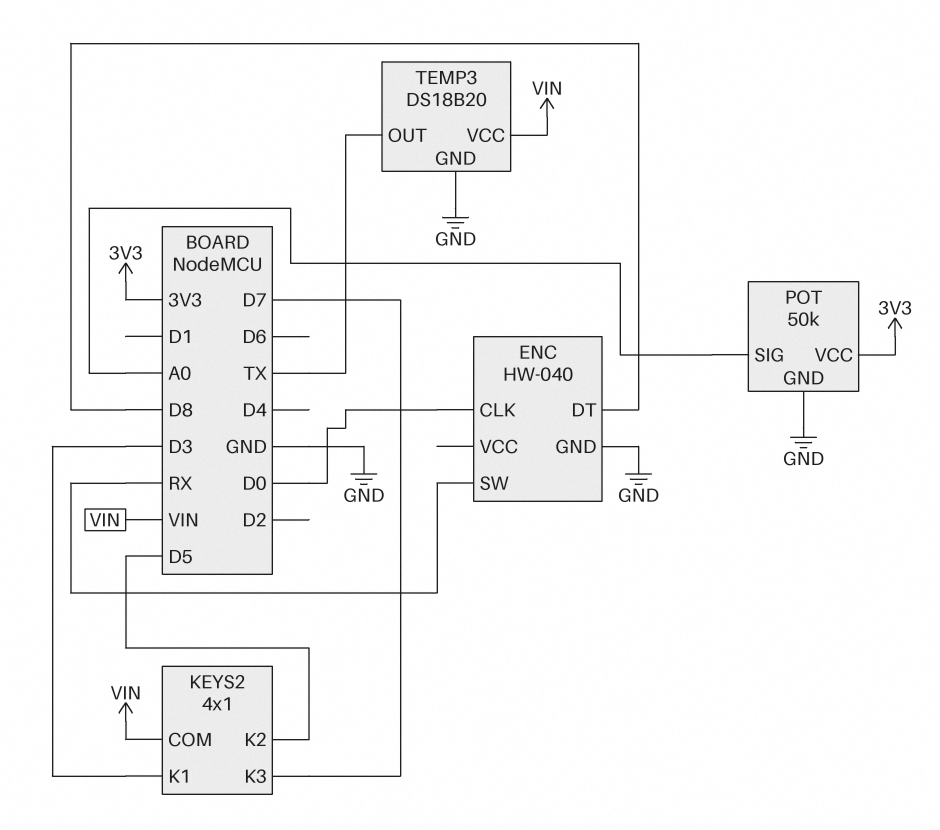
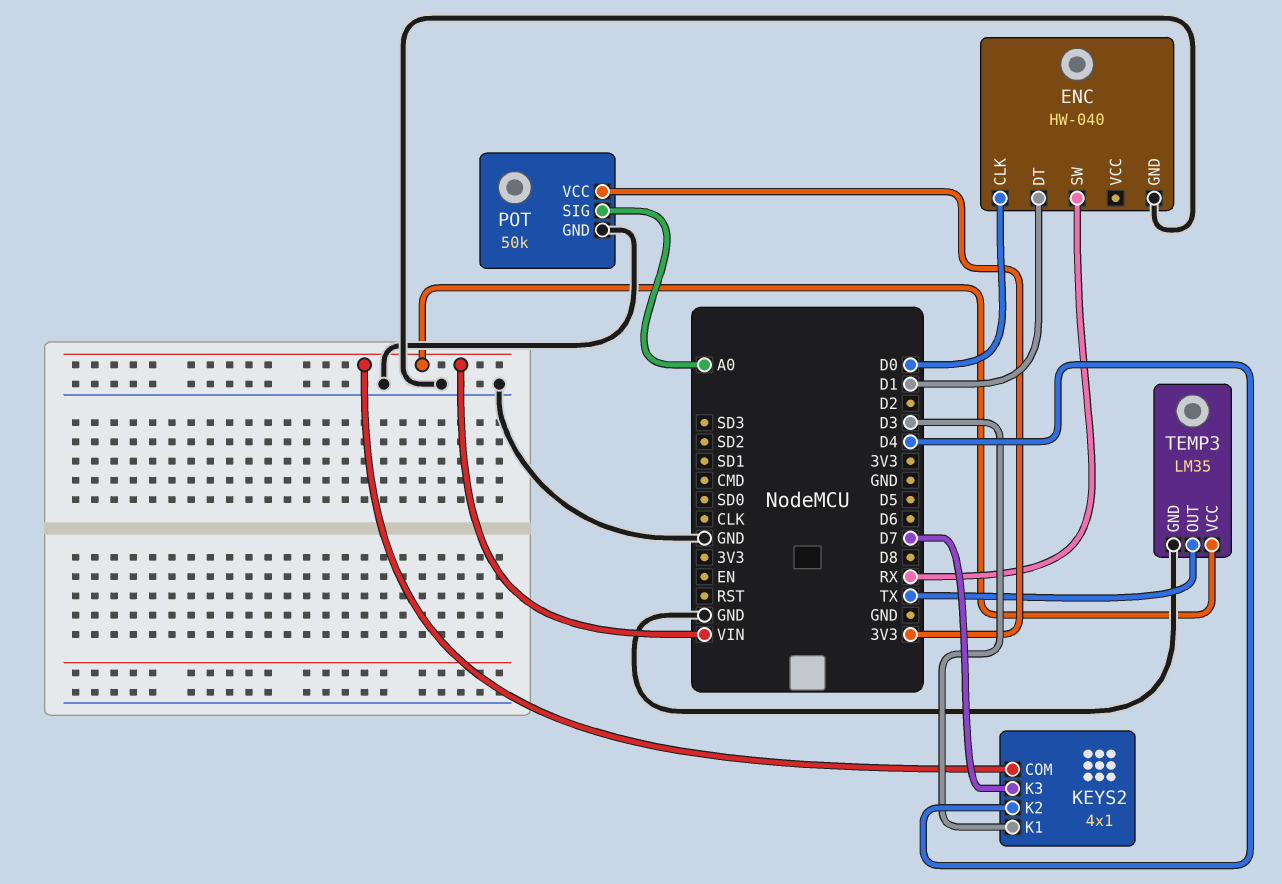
ENC pin DT: D8 -> D1
KEYS2 pin K2: D5 -> D4
TEMP3: DS18B20 -> LM35

